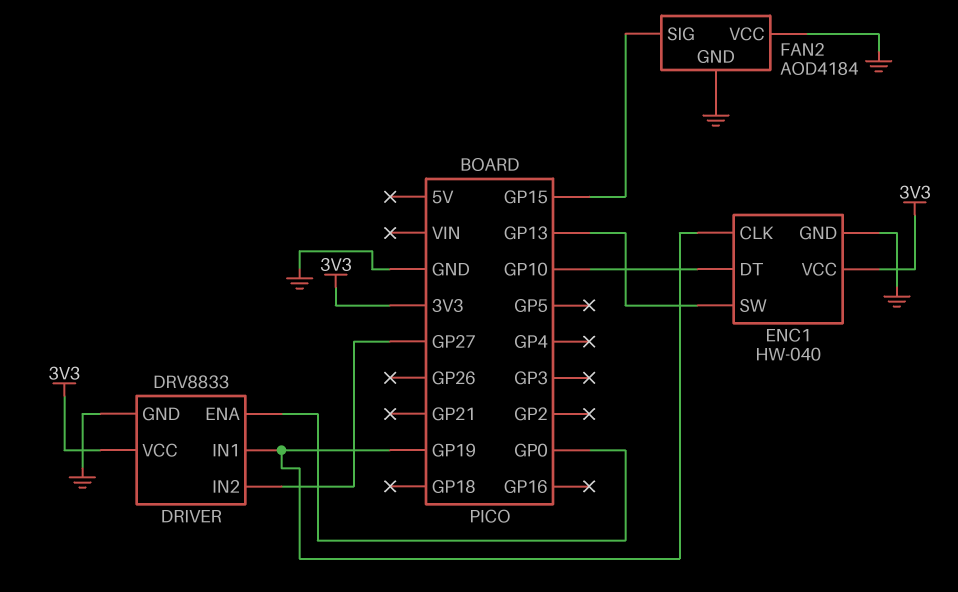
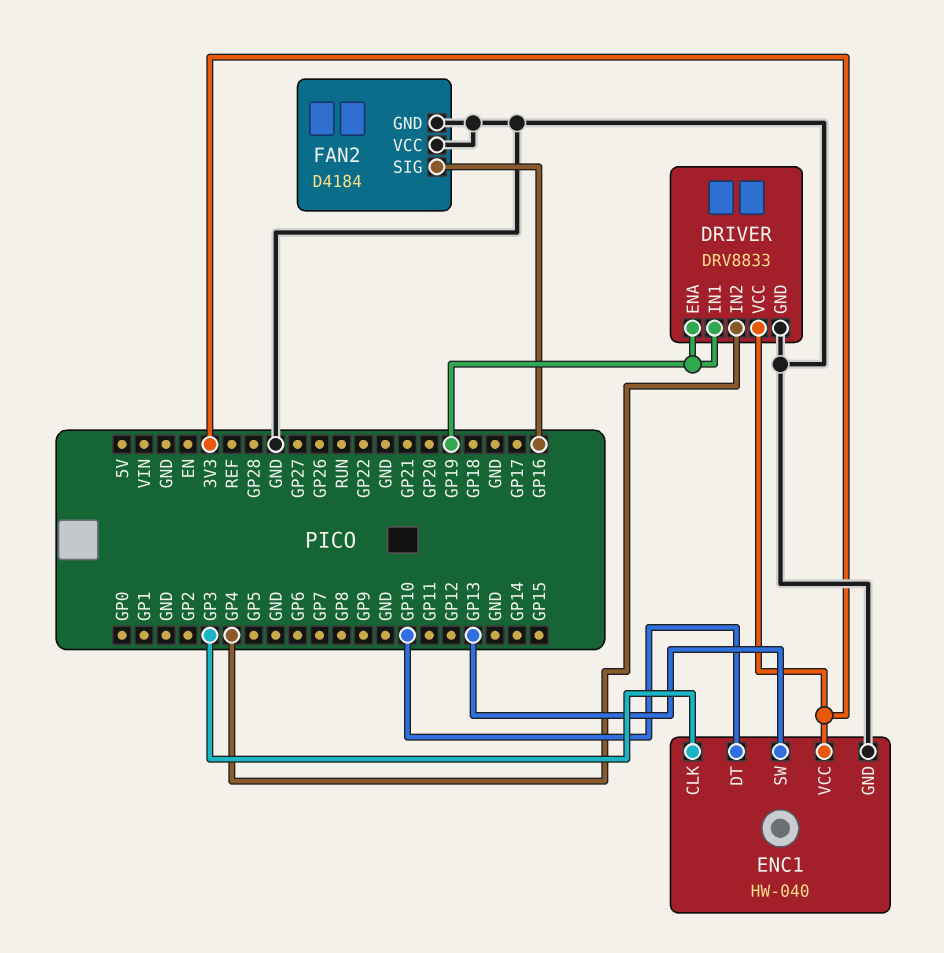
DRIVER pin ENA: GP0 -> GP19
DRIVER pin IN2: GP27 -> GP4
ENC1 pin CLK: GP19 -> GP3
FAN2: AOD4184 -> D4184
FAN2 pin SIG: GP15 -> GP16

